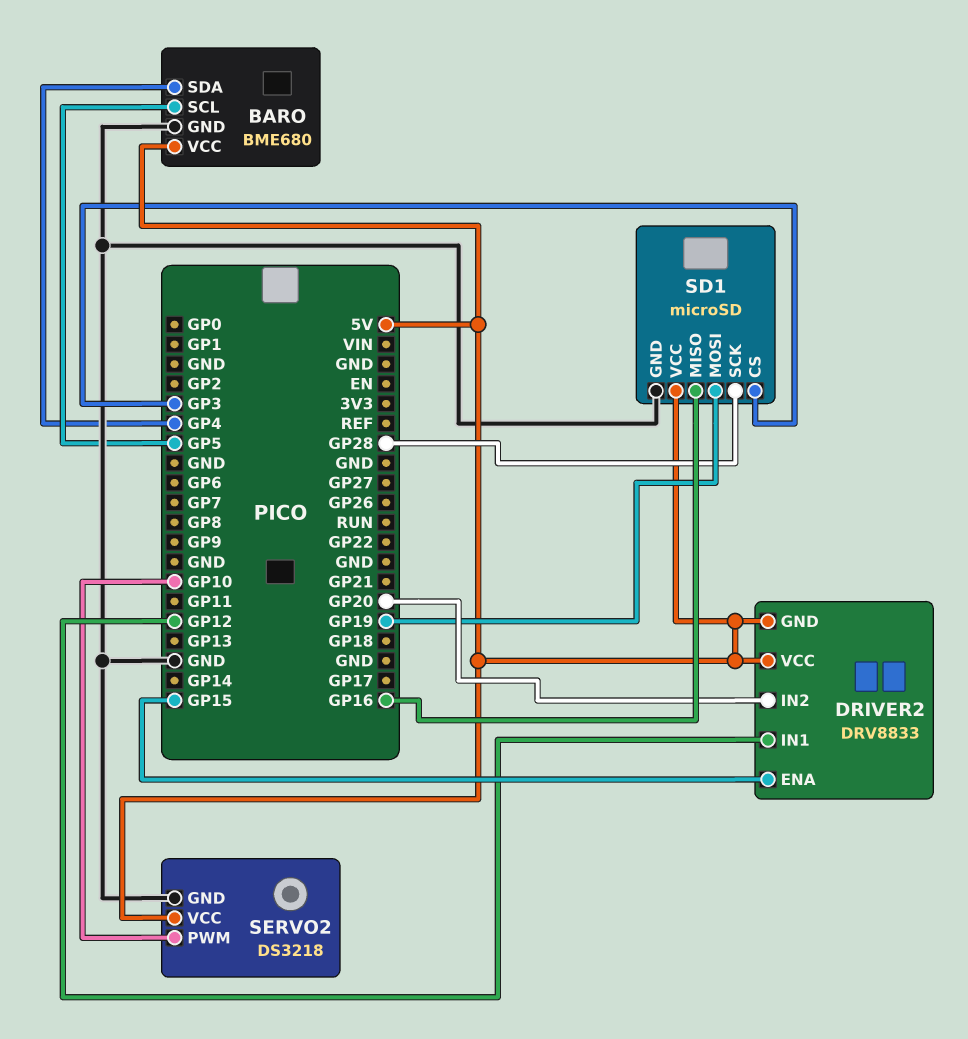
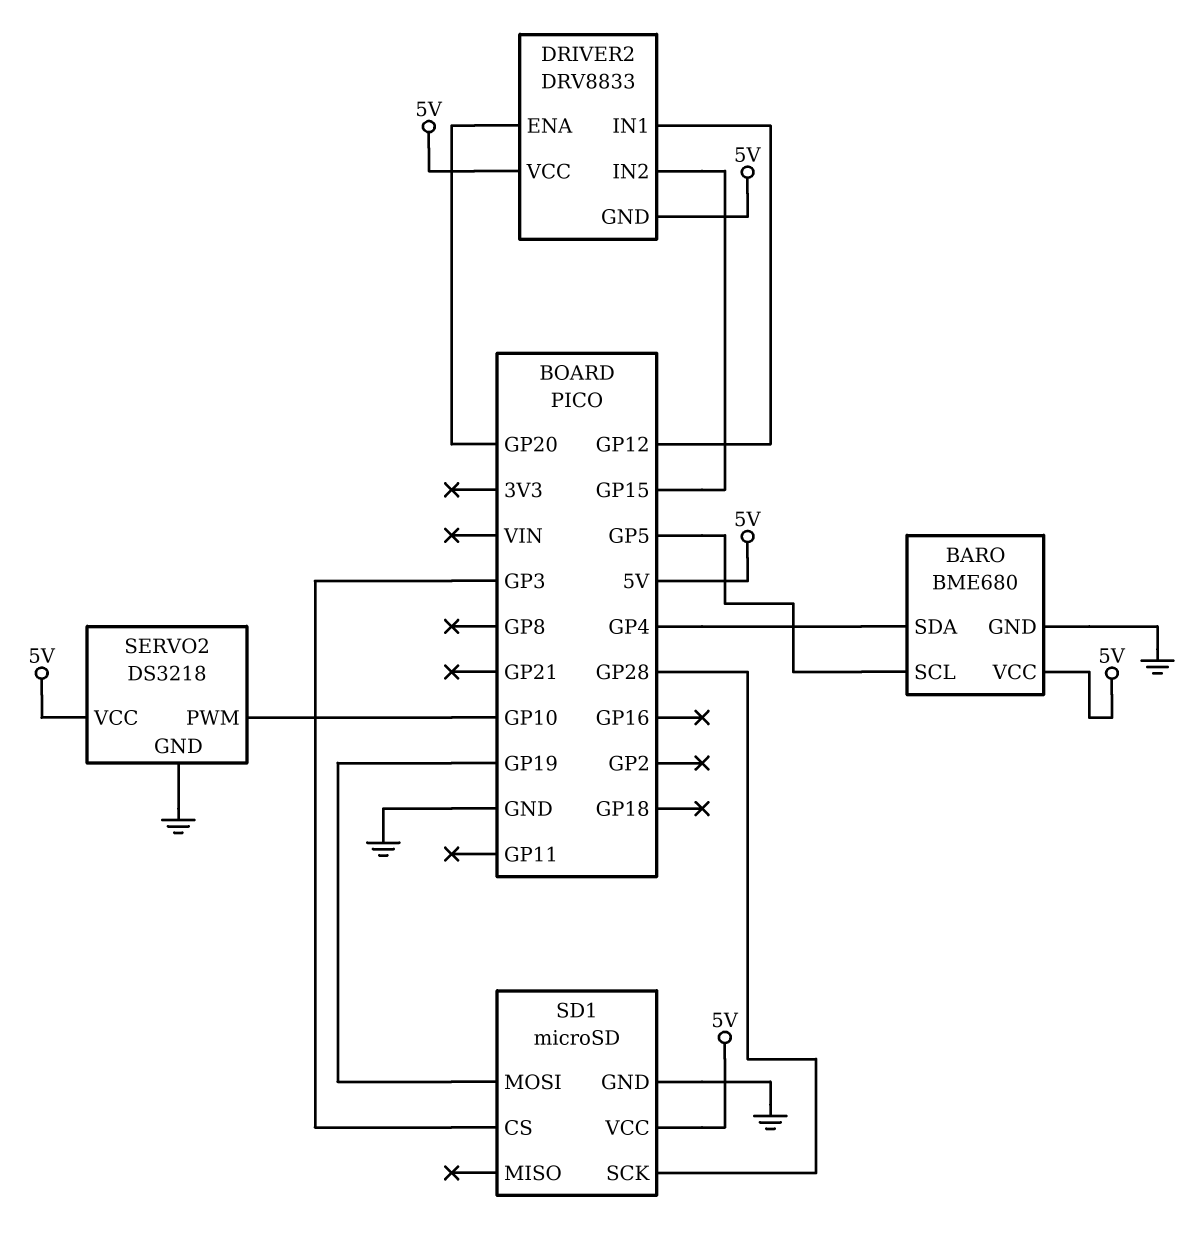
DRIVER2 pin ENA: GP15 -> GP20
DRIVER2 pin IN2: GP20 -> GP15
SD1 pin MISO: GP16 -> none

